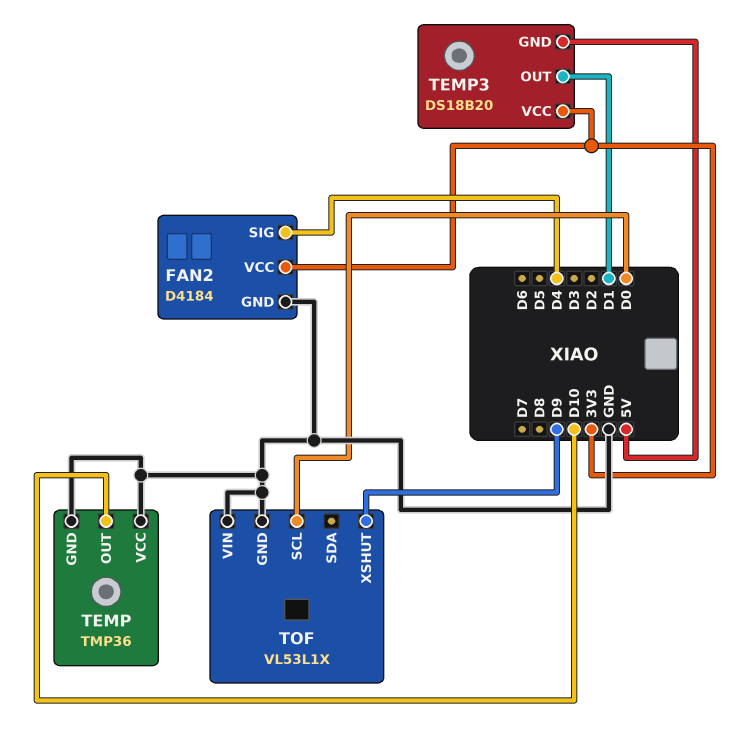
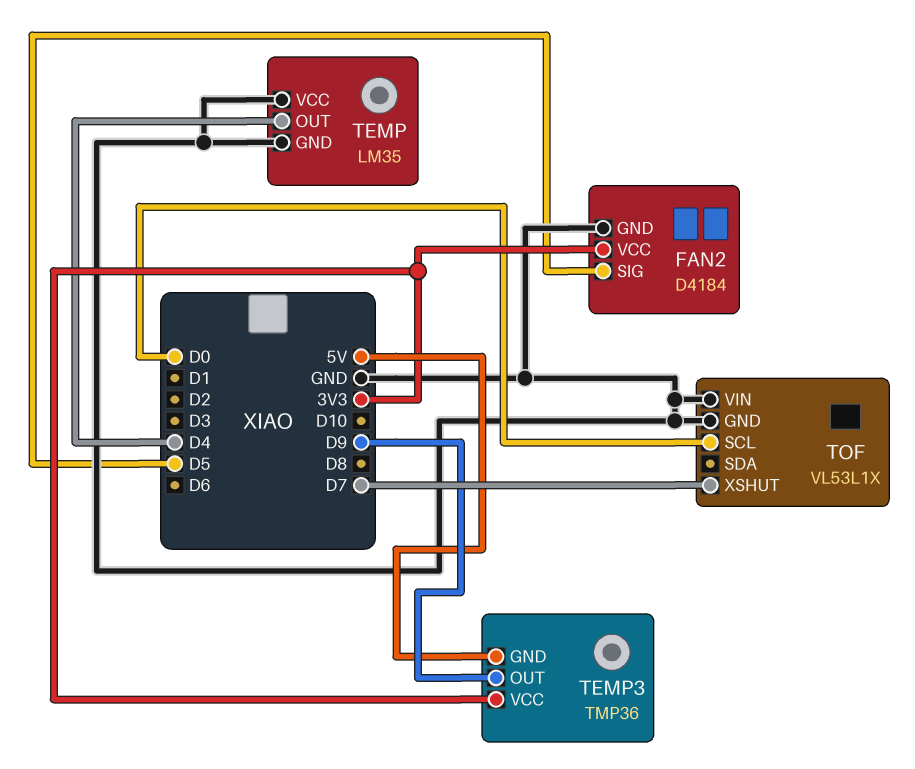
FAN2 pin SIG: D4 -> D5
TEMP: TMP36 -> LM35
TEMP pin OUT: D10 -> D4
TEMP3: DS18B20 -> TMP36
TEMP3 pin OUT: D1 -> D9
TOF pin XSHUT: D9 -> D7

